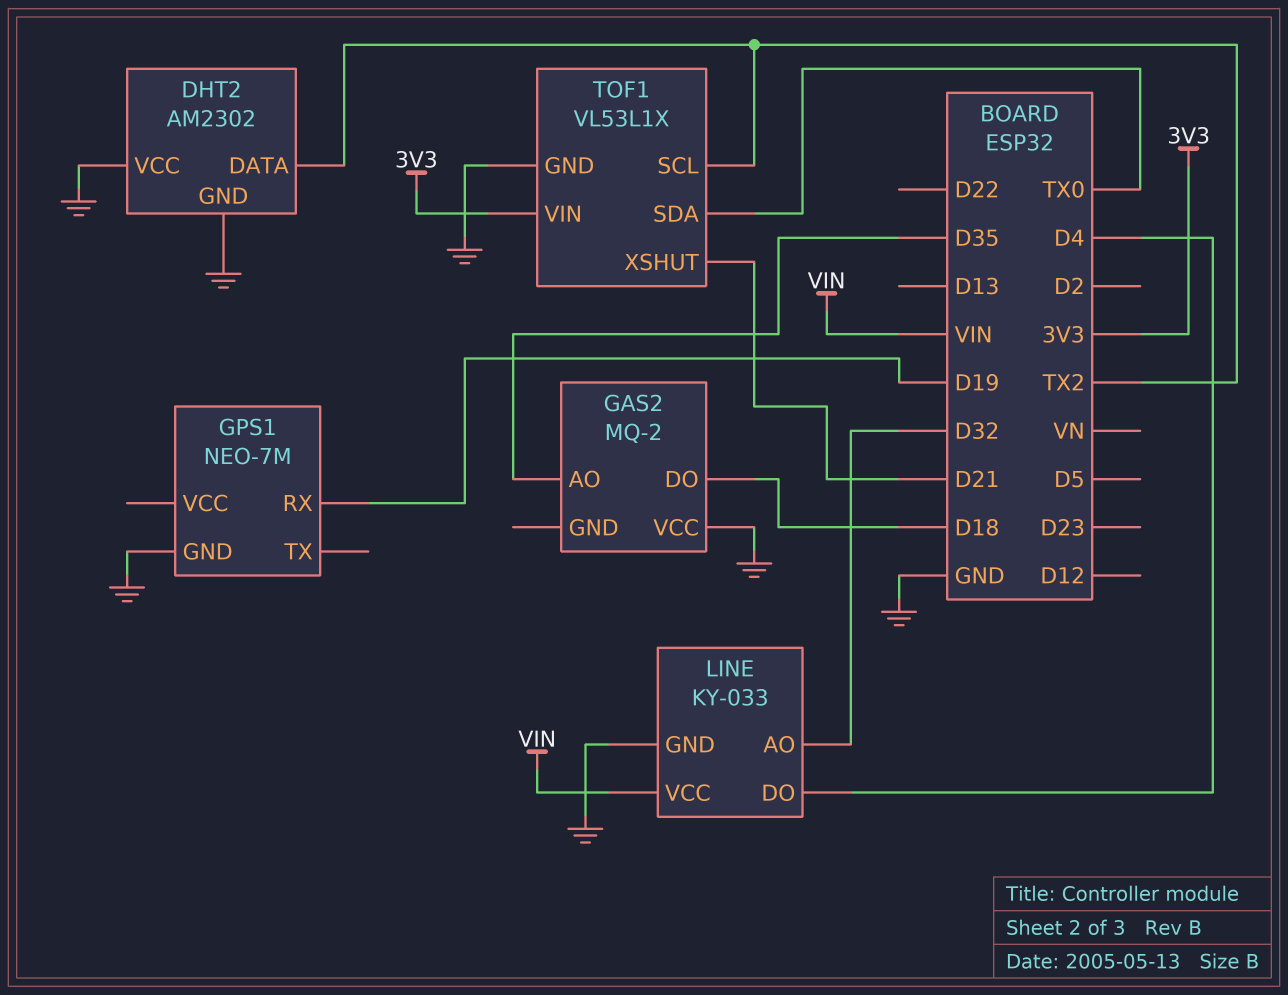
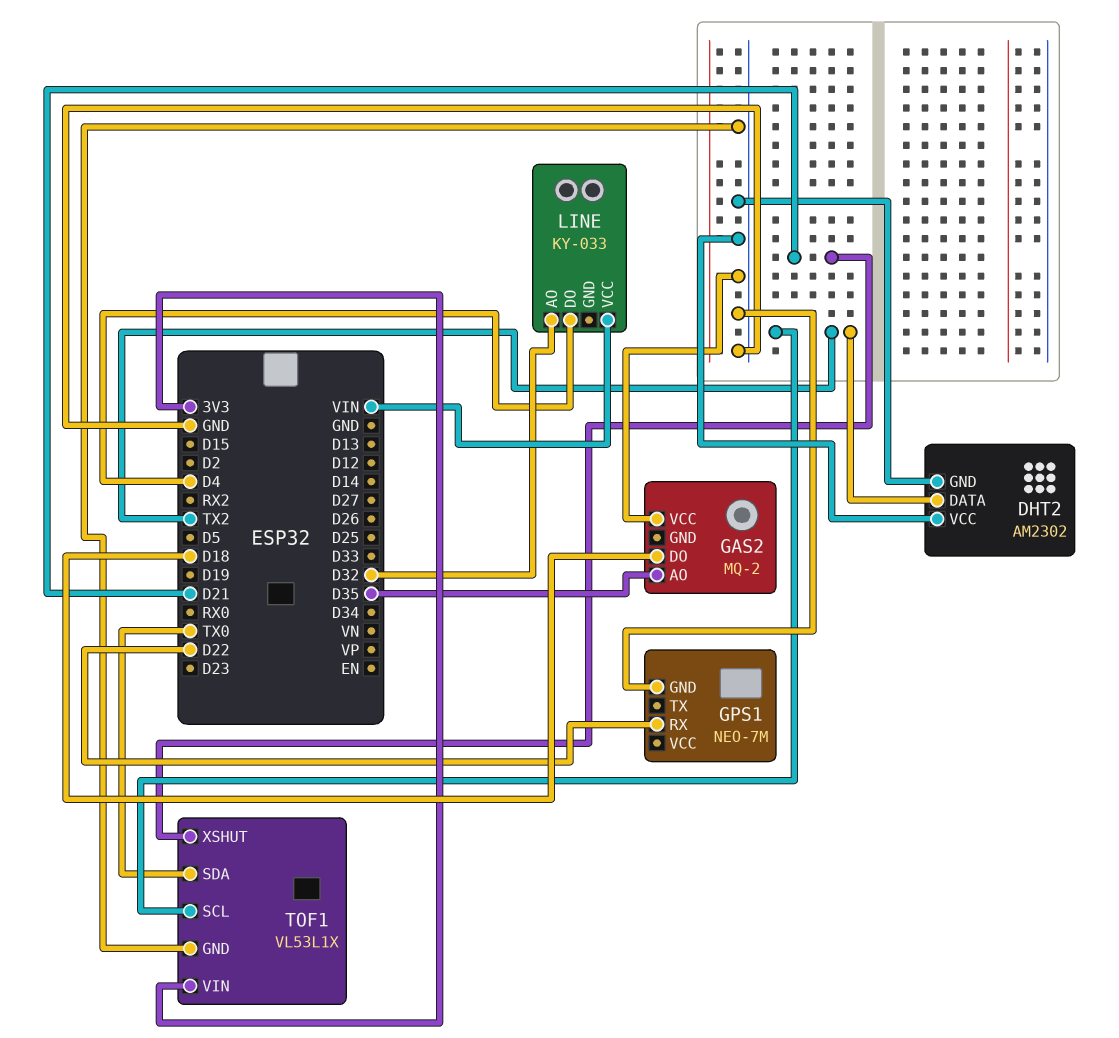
GPS1 pin RX: D19 -> D22
LINE pin GND: GND -> none

